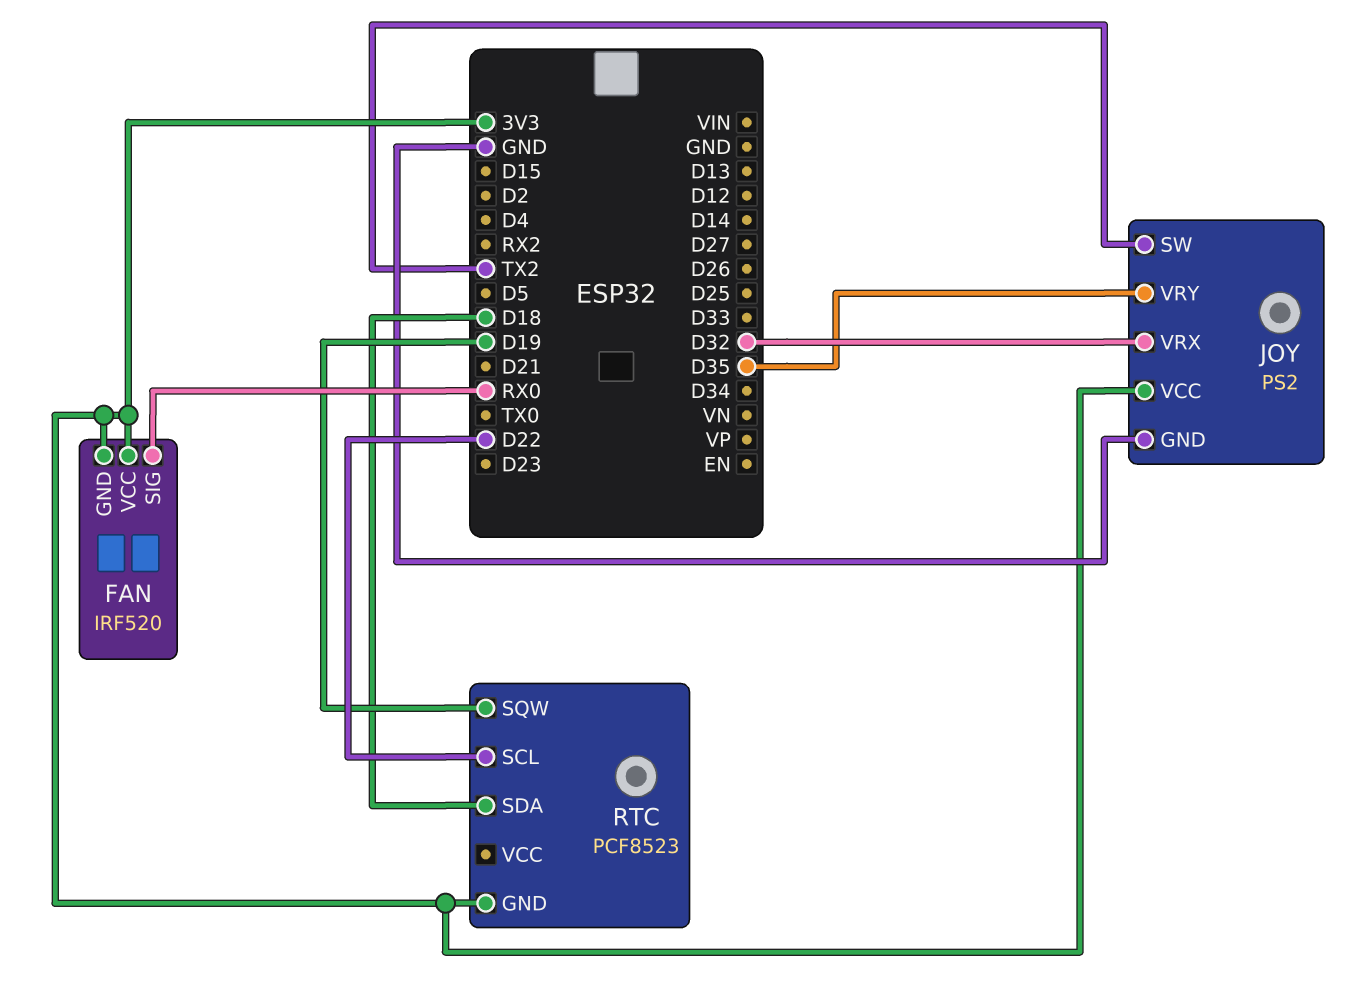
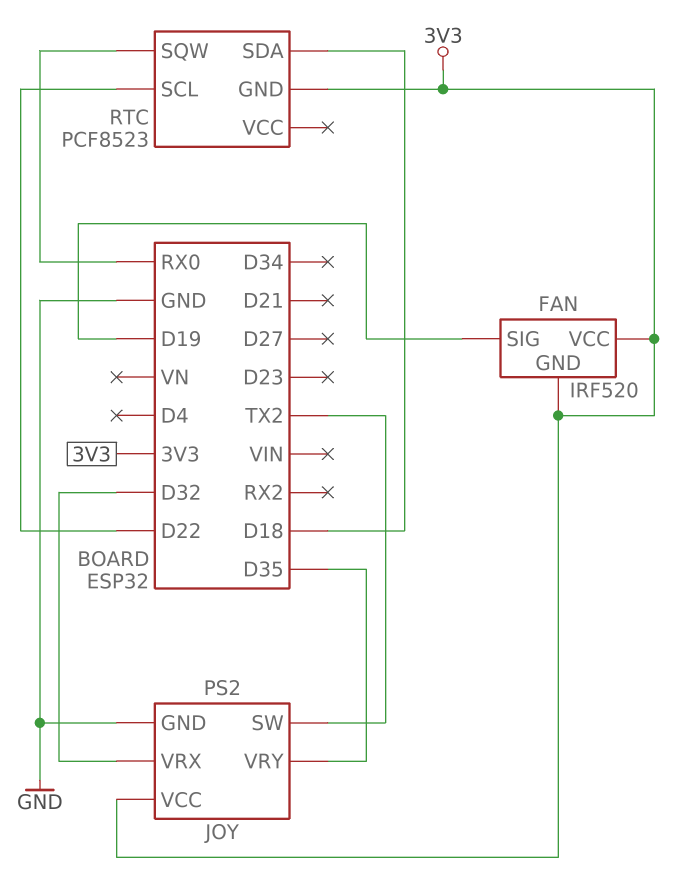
FAN pin SIG: RX0 -> D19
RTC pin SQW: D19 -> RX0

